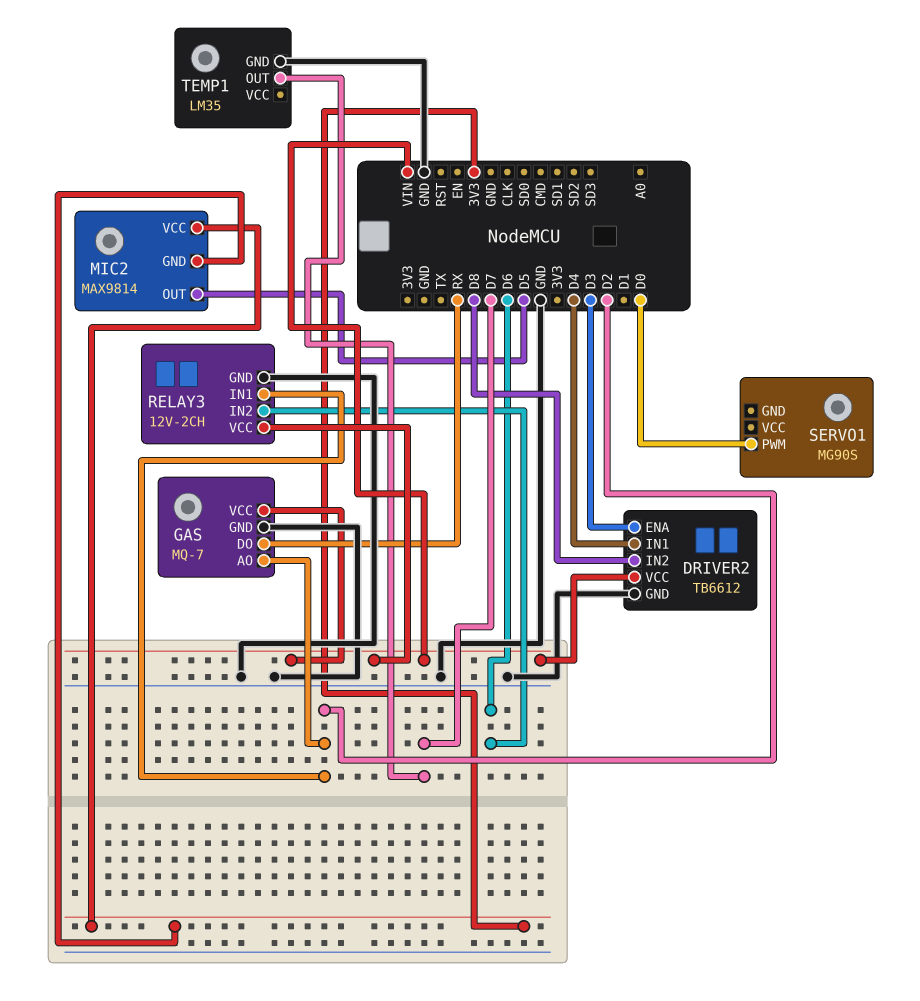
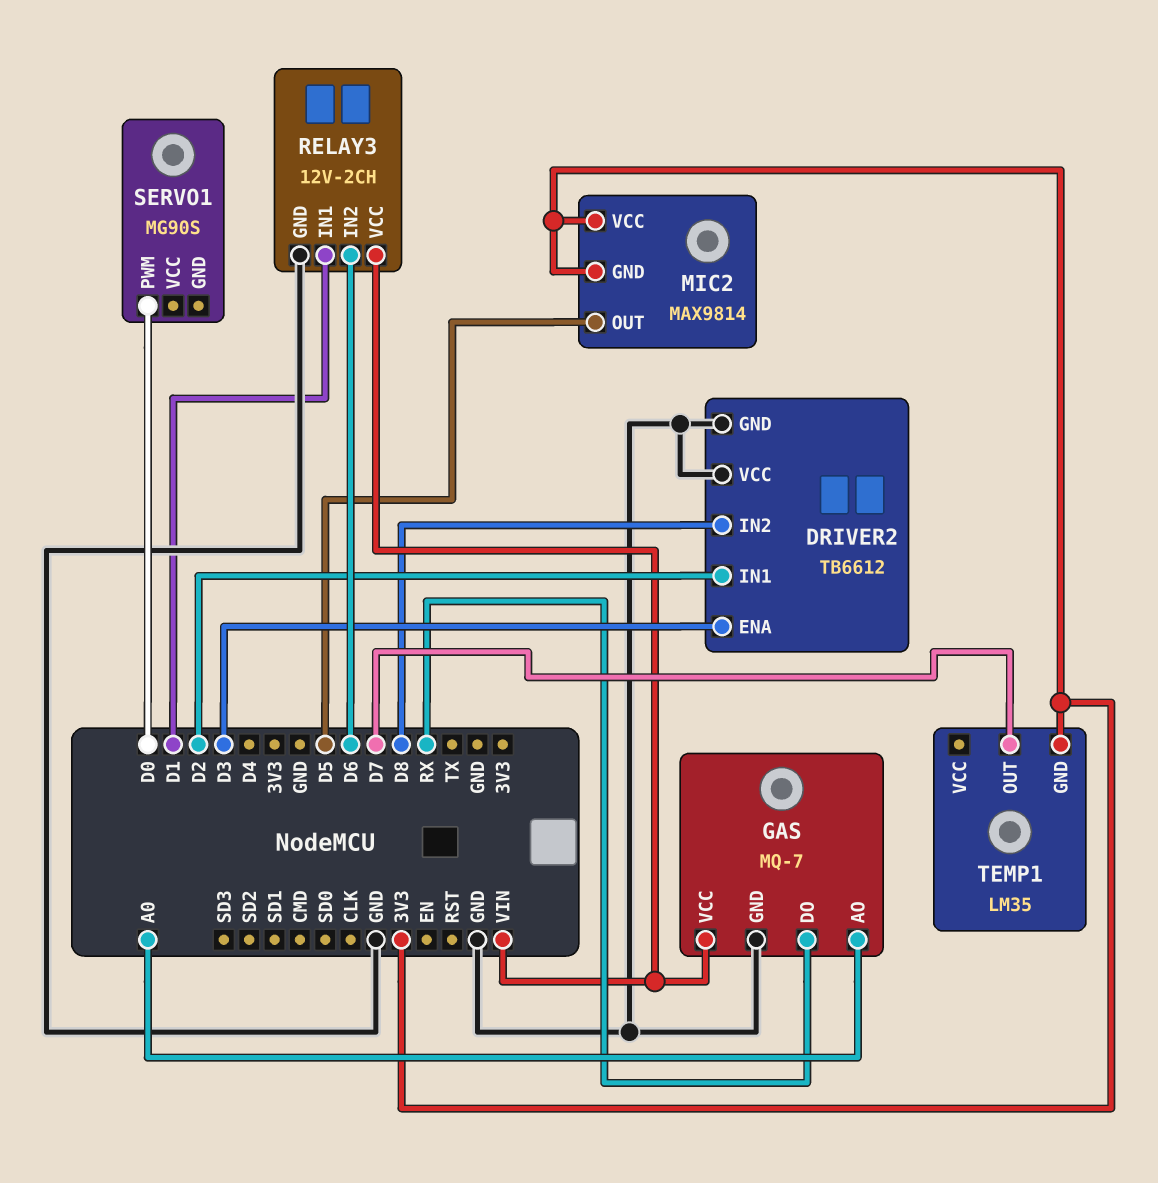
DRIVER2 pin IN1: D4 -> D2
DRIVER2 pin VCC: VIN -> GND
GAS pin AO: D2 -> A0
RELAY3 pin IN1: D2 -> D1
TEMP1 pin GND: GND -> 3V3

